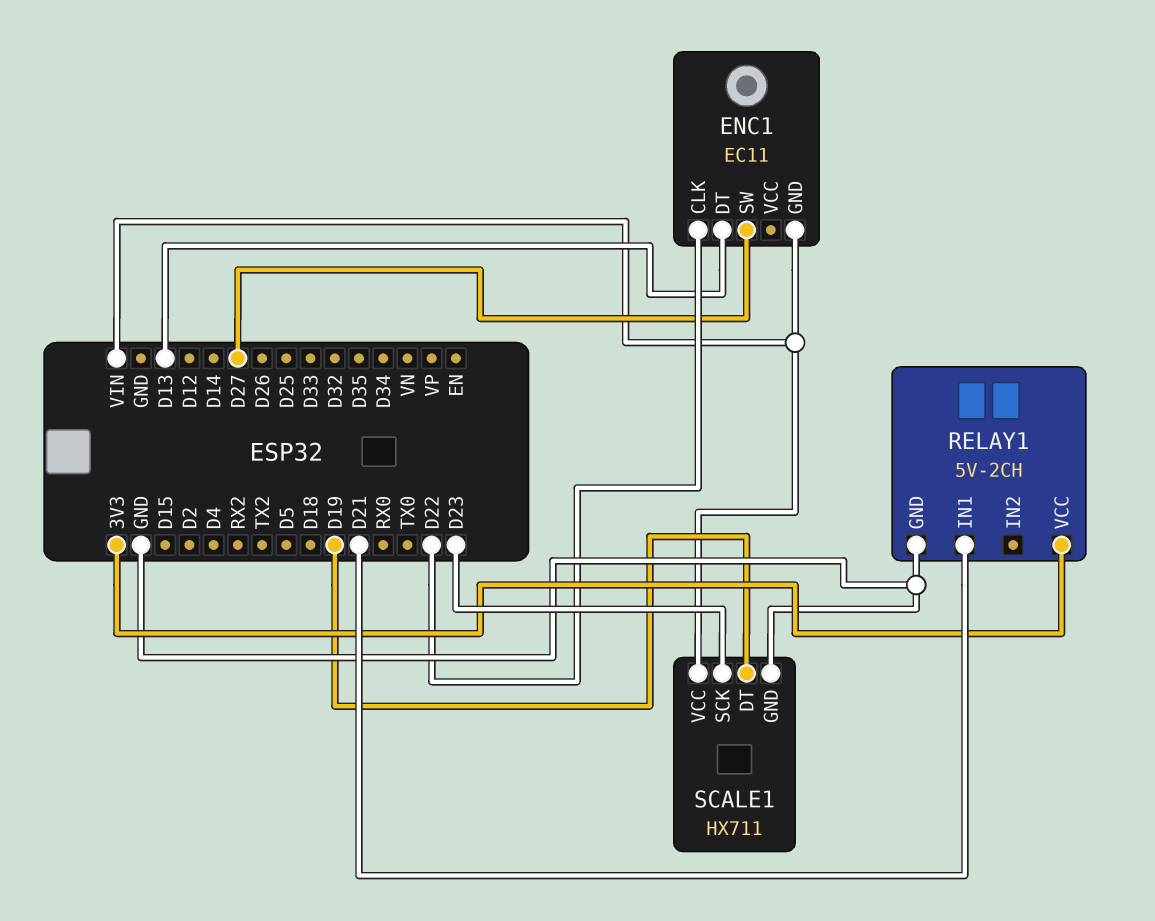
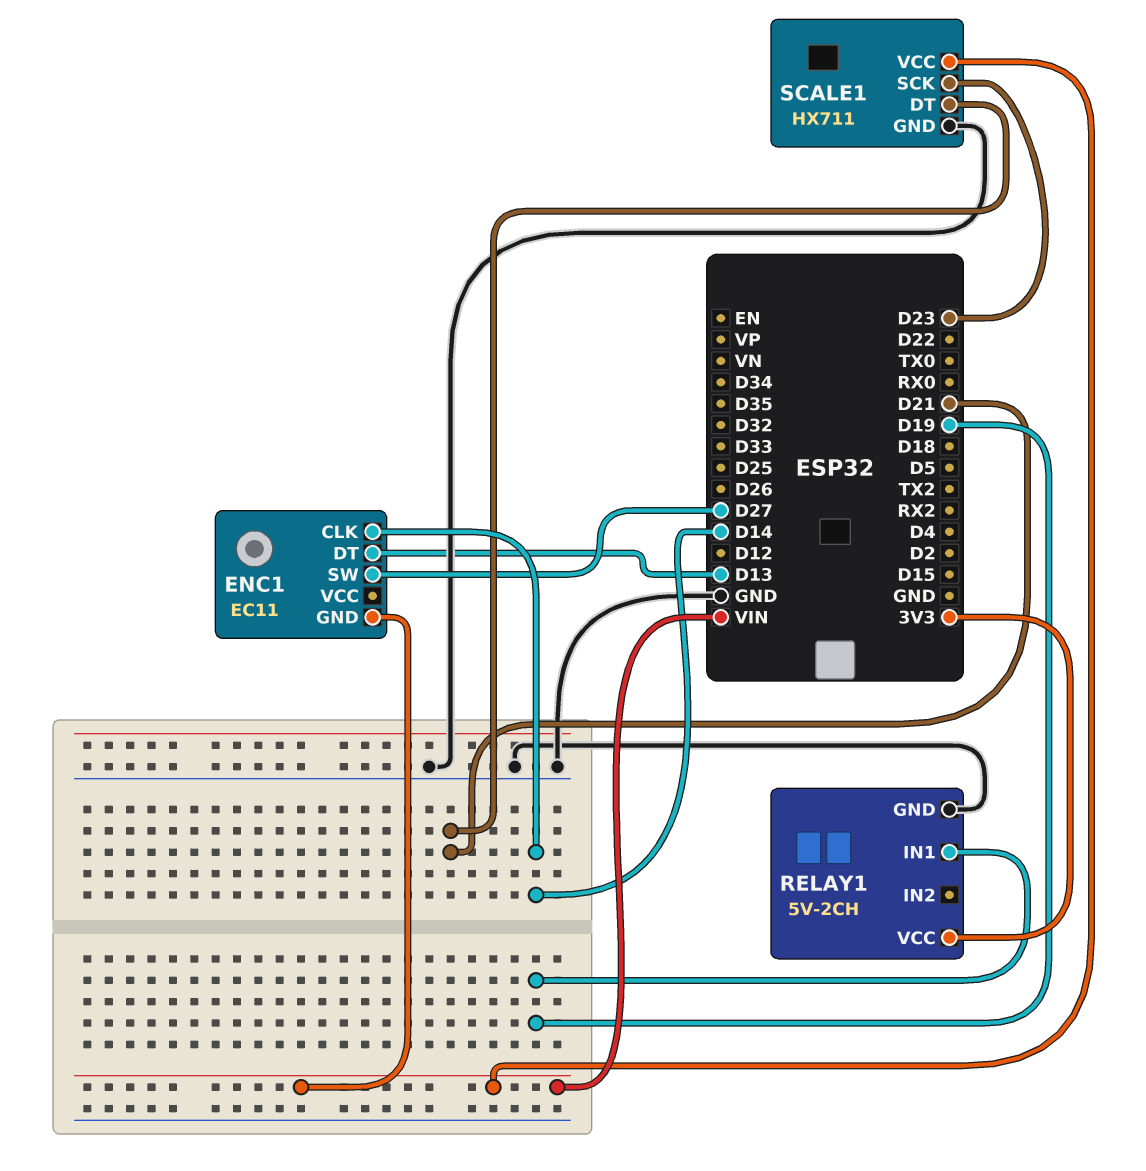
ENC1 pin CLK: D22 -> D14
RELAY1 pin IN1: D21 -> D19
SCALE1 pin DT: D19 -> D21

